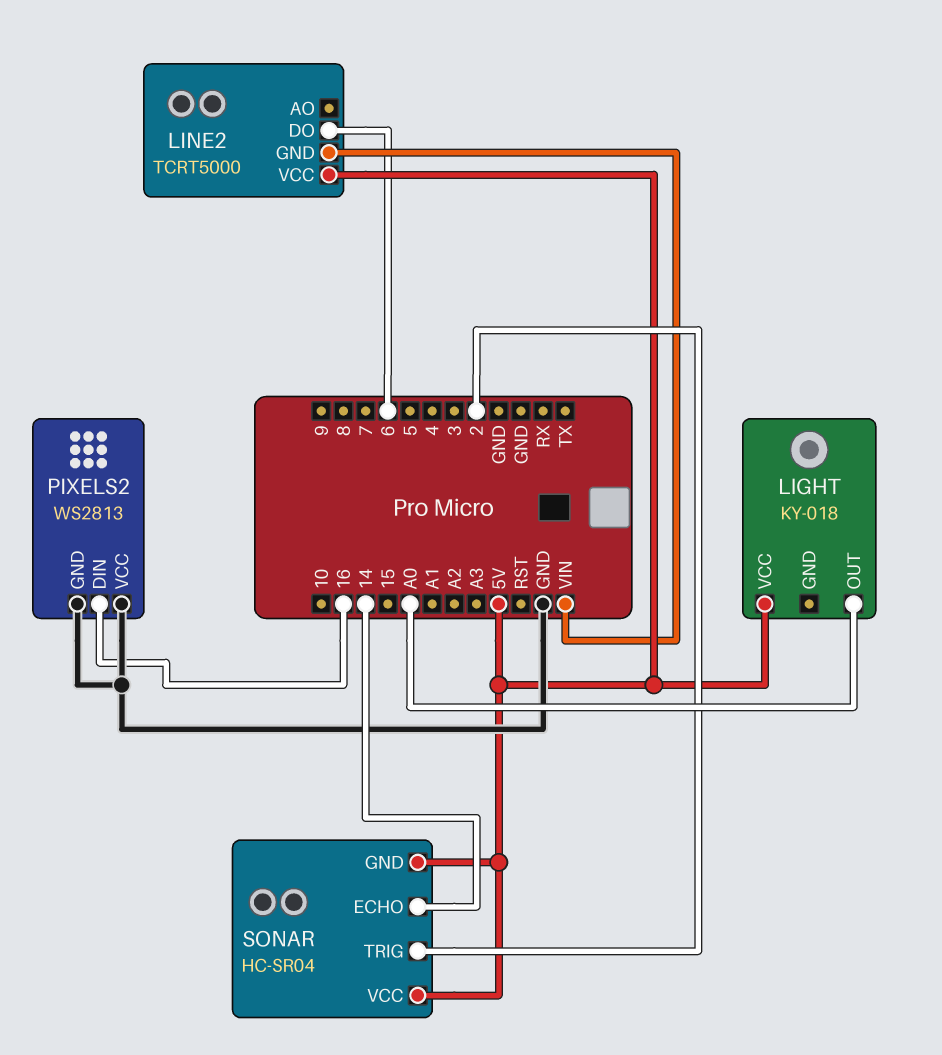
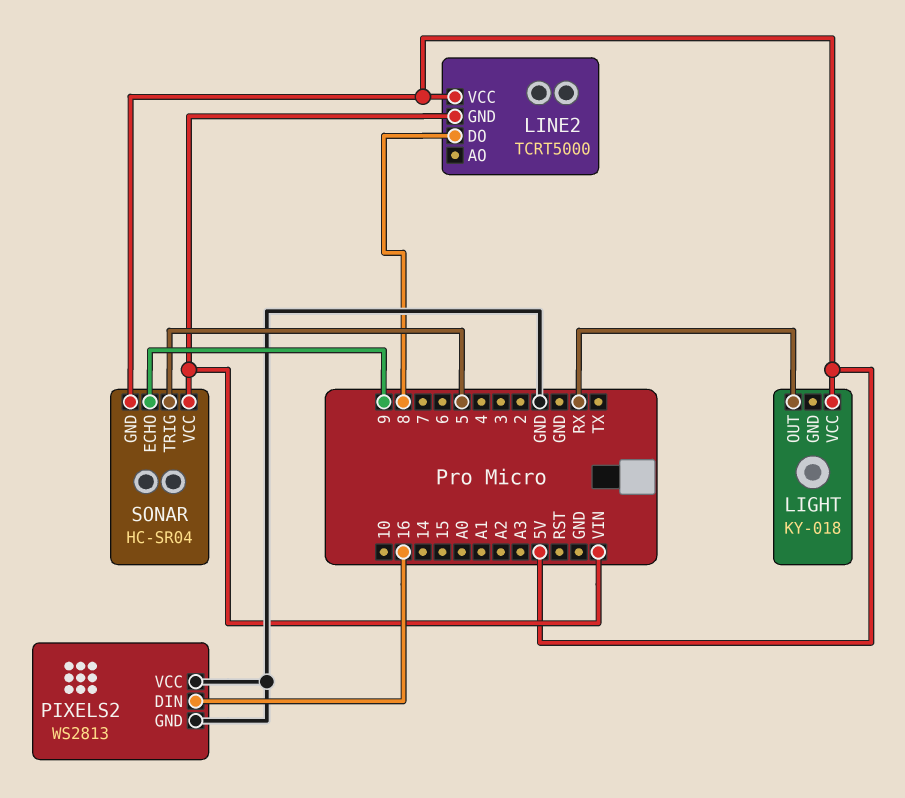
LIGHT pin OUT: A0 -> RX
LINE2 pin DO: 6 -> 8
SONAR pin ECHO: 14 -> 9
SONAR pin TRIG: 2 -> 5
SONAR pin VCC: 5V -> VIN

